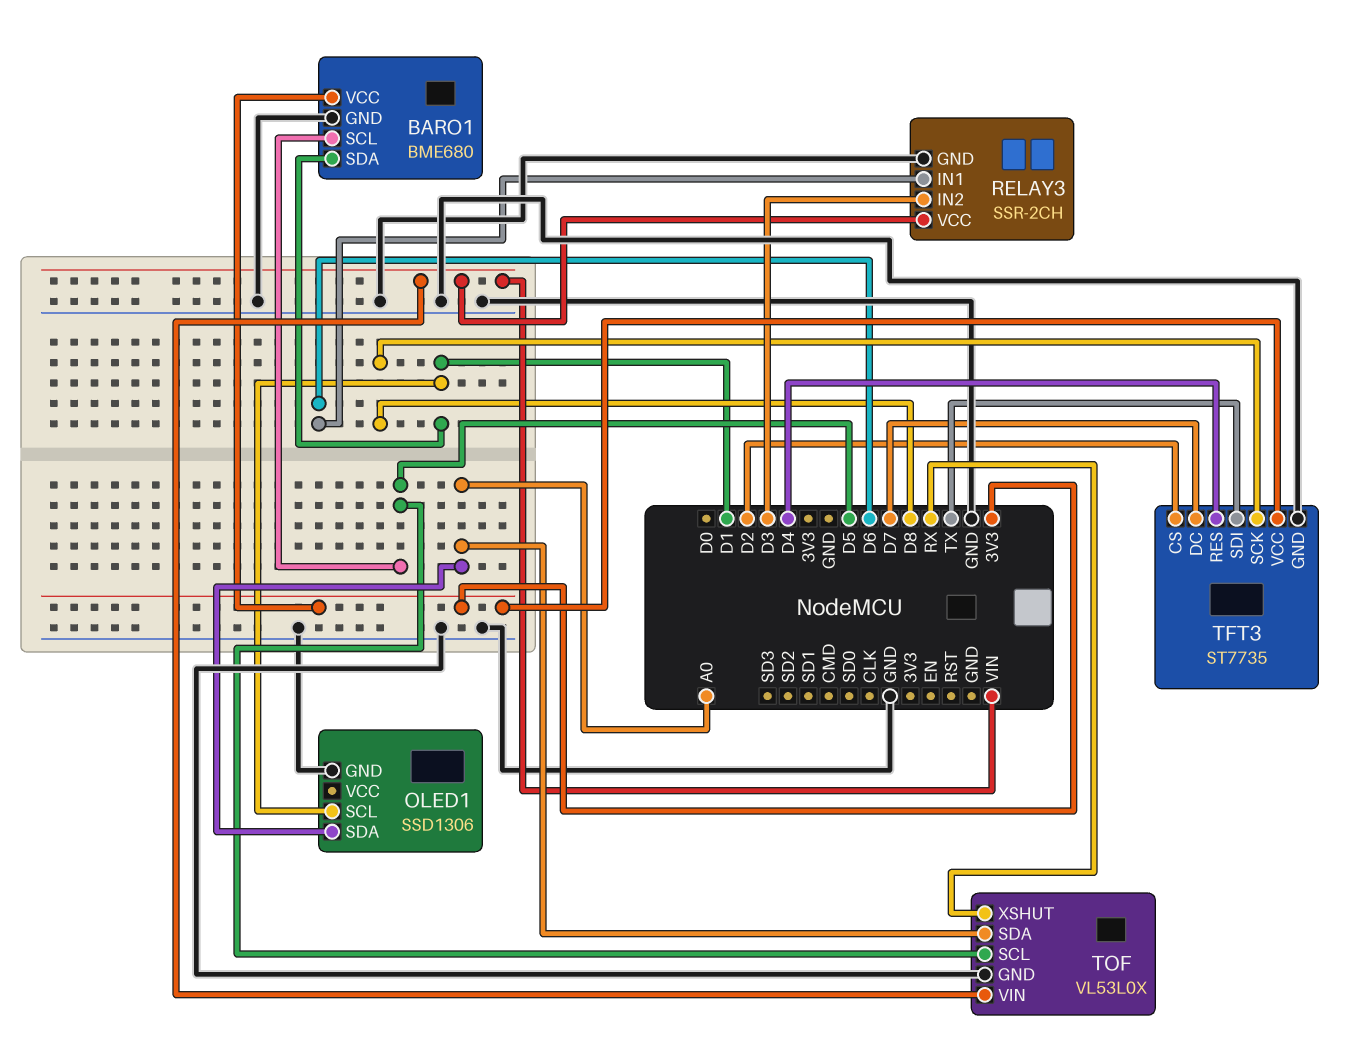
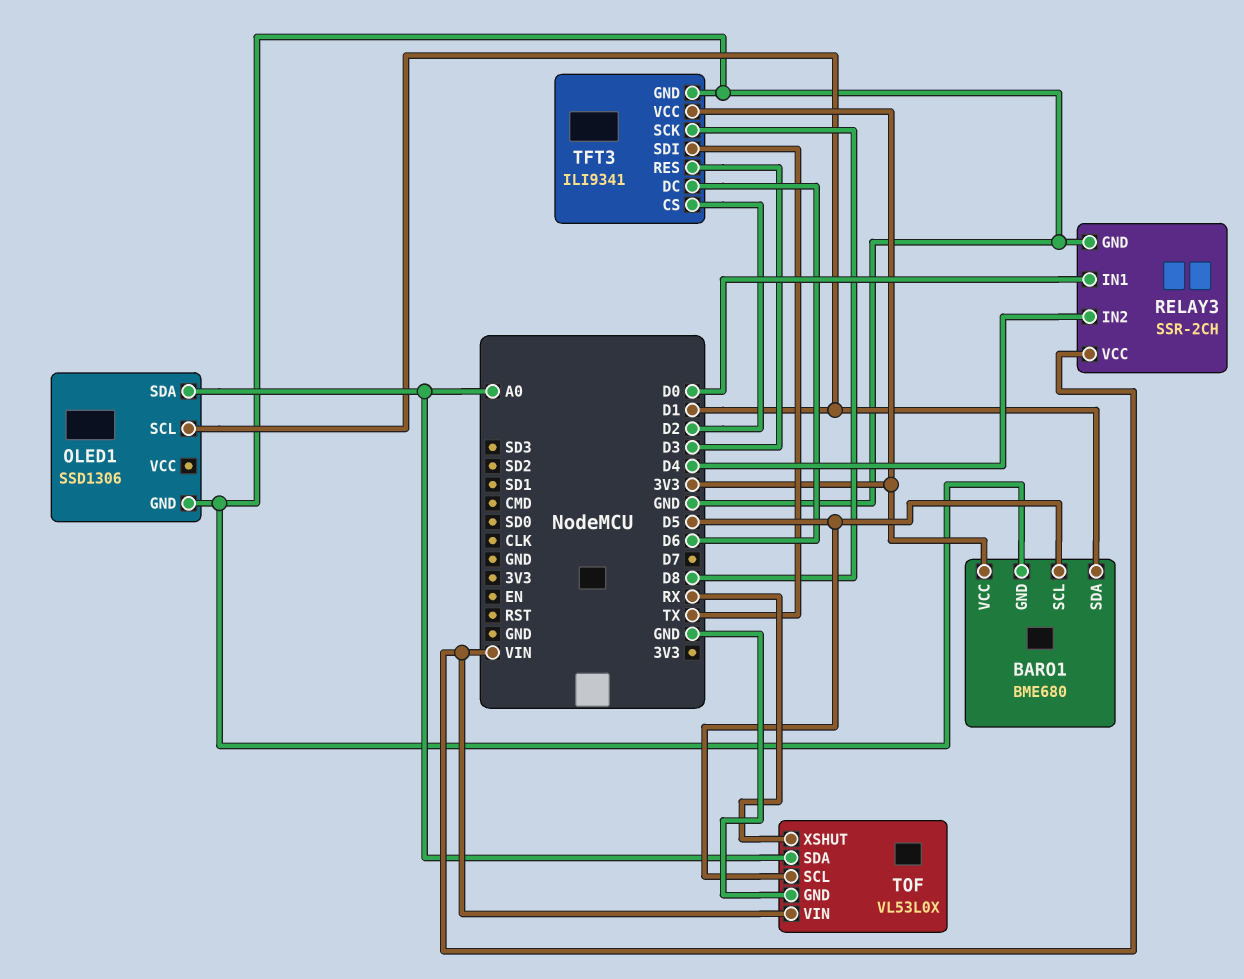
RELAY3 pin IN1: D6 -> D0
RELAY3 pin IN2: D3 -> D4
TFT3: ST7735 -> ILI9341
TFT3 pin DC: D7 -> D6
TFT3 pin RES: D4 -> D3

